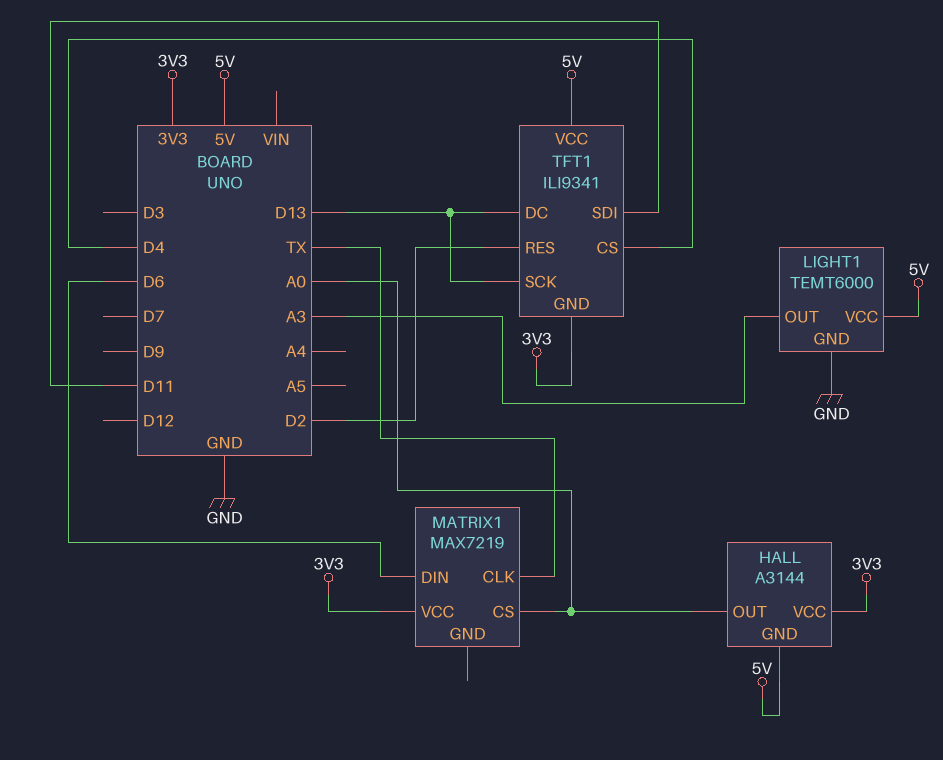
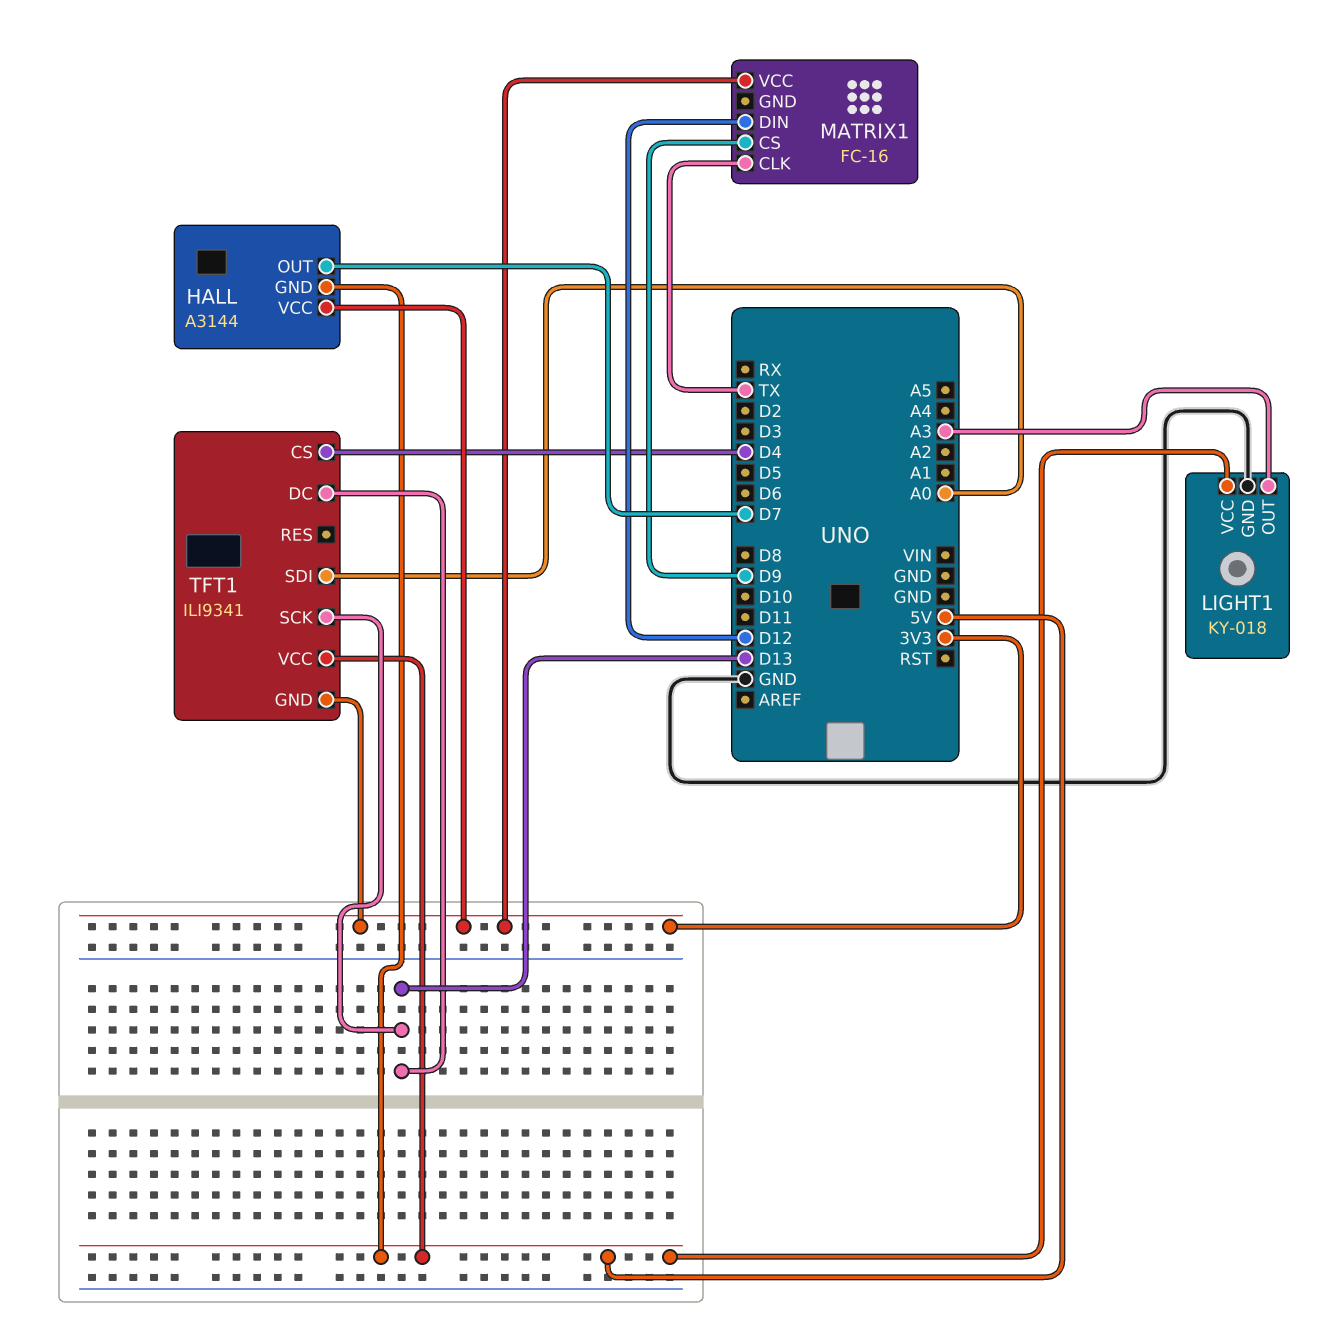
HALL pin OUT: A0 -> D7
LIGHT1: TEMT6000 -> KY-018
MATRIX1: MAX7219 -> FC-16
MATRIX1 pin CS: A0 -> D9
MATRIX1 pin DIN: D6 -> D12
TFT1 pin RES: D2 -> none
TFT1 pin SDI: D11 -> A0

